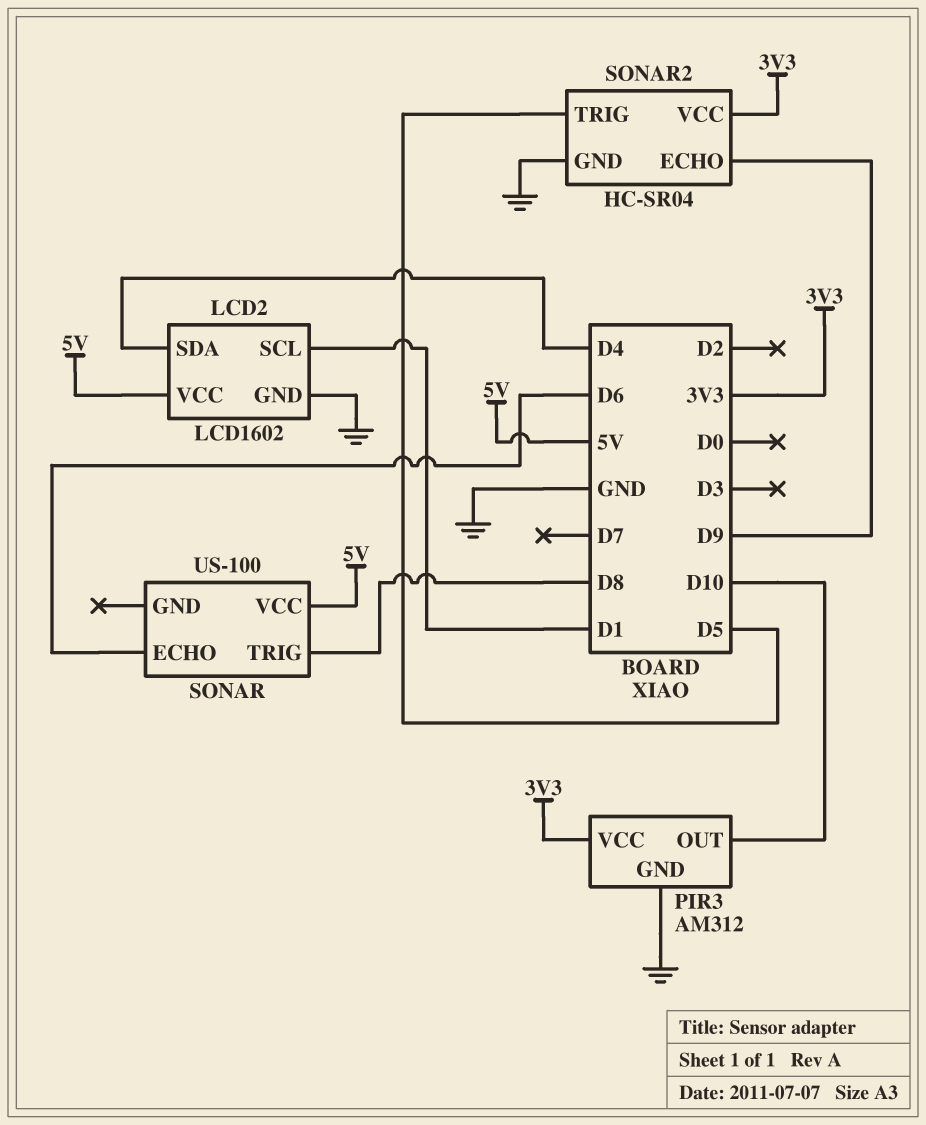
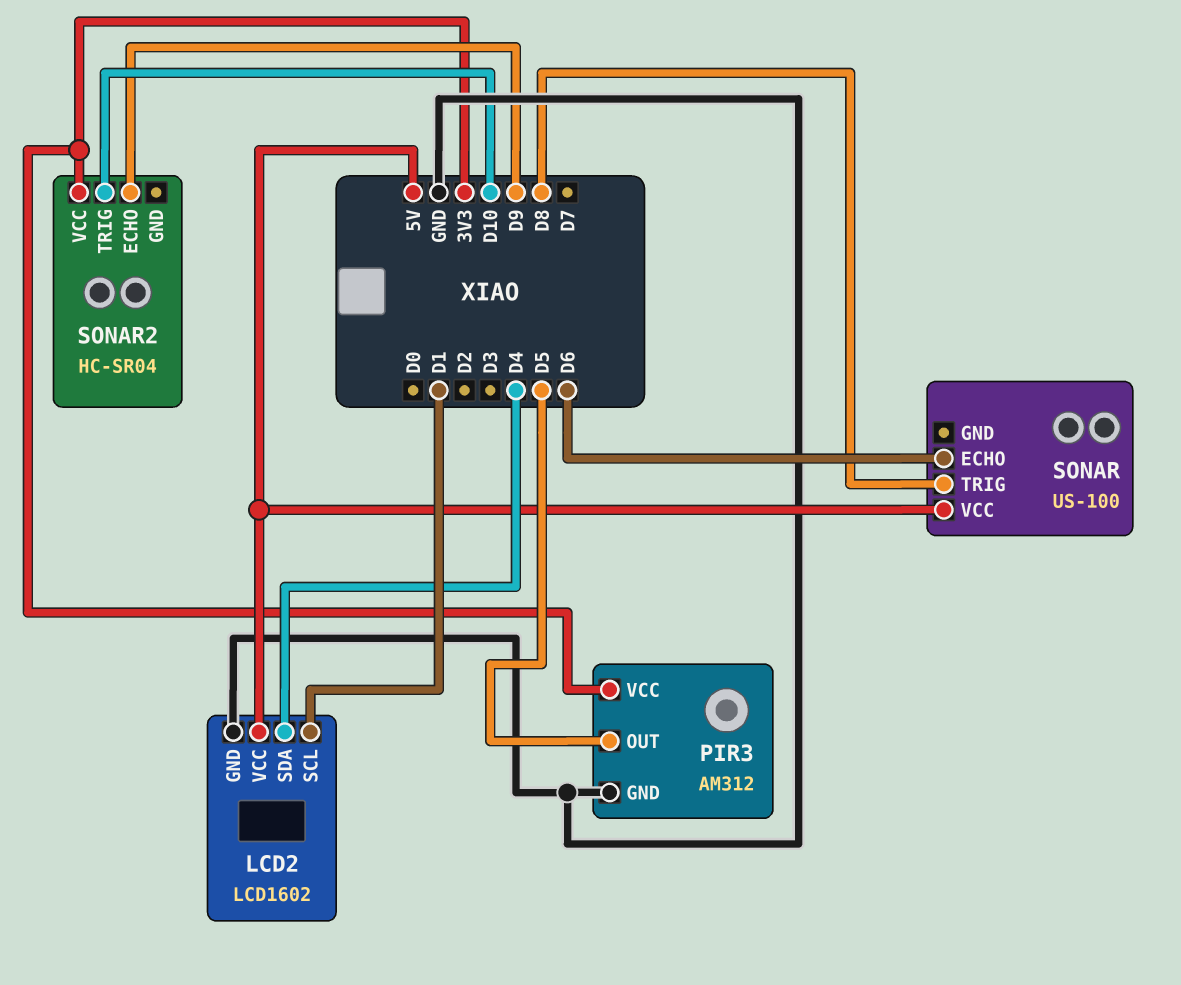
PIR3 pin OUT: D10 -> D5
SONAR2 pin GND: GND -> none
SONAR2 pin TRIG: D5 -> D10

